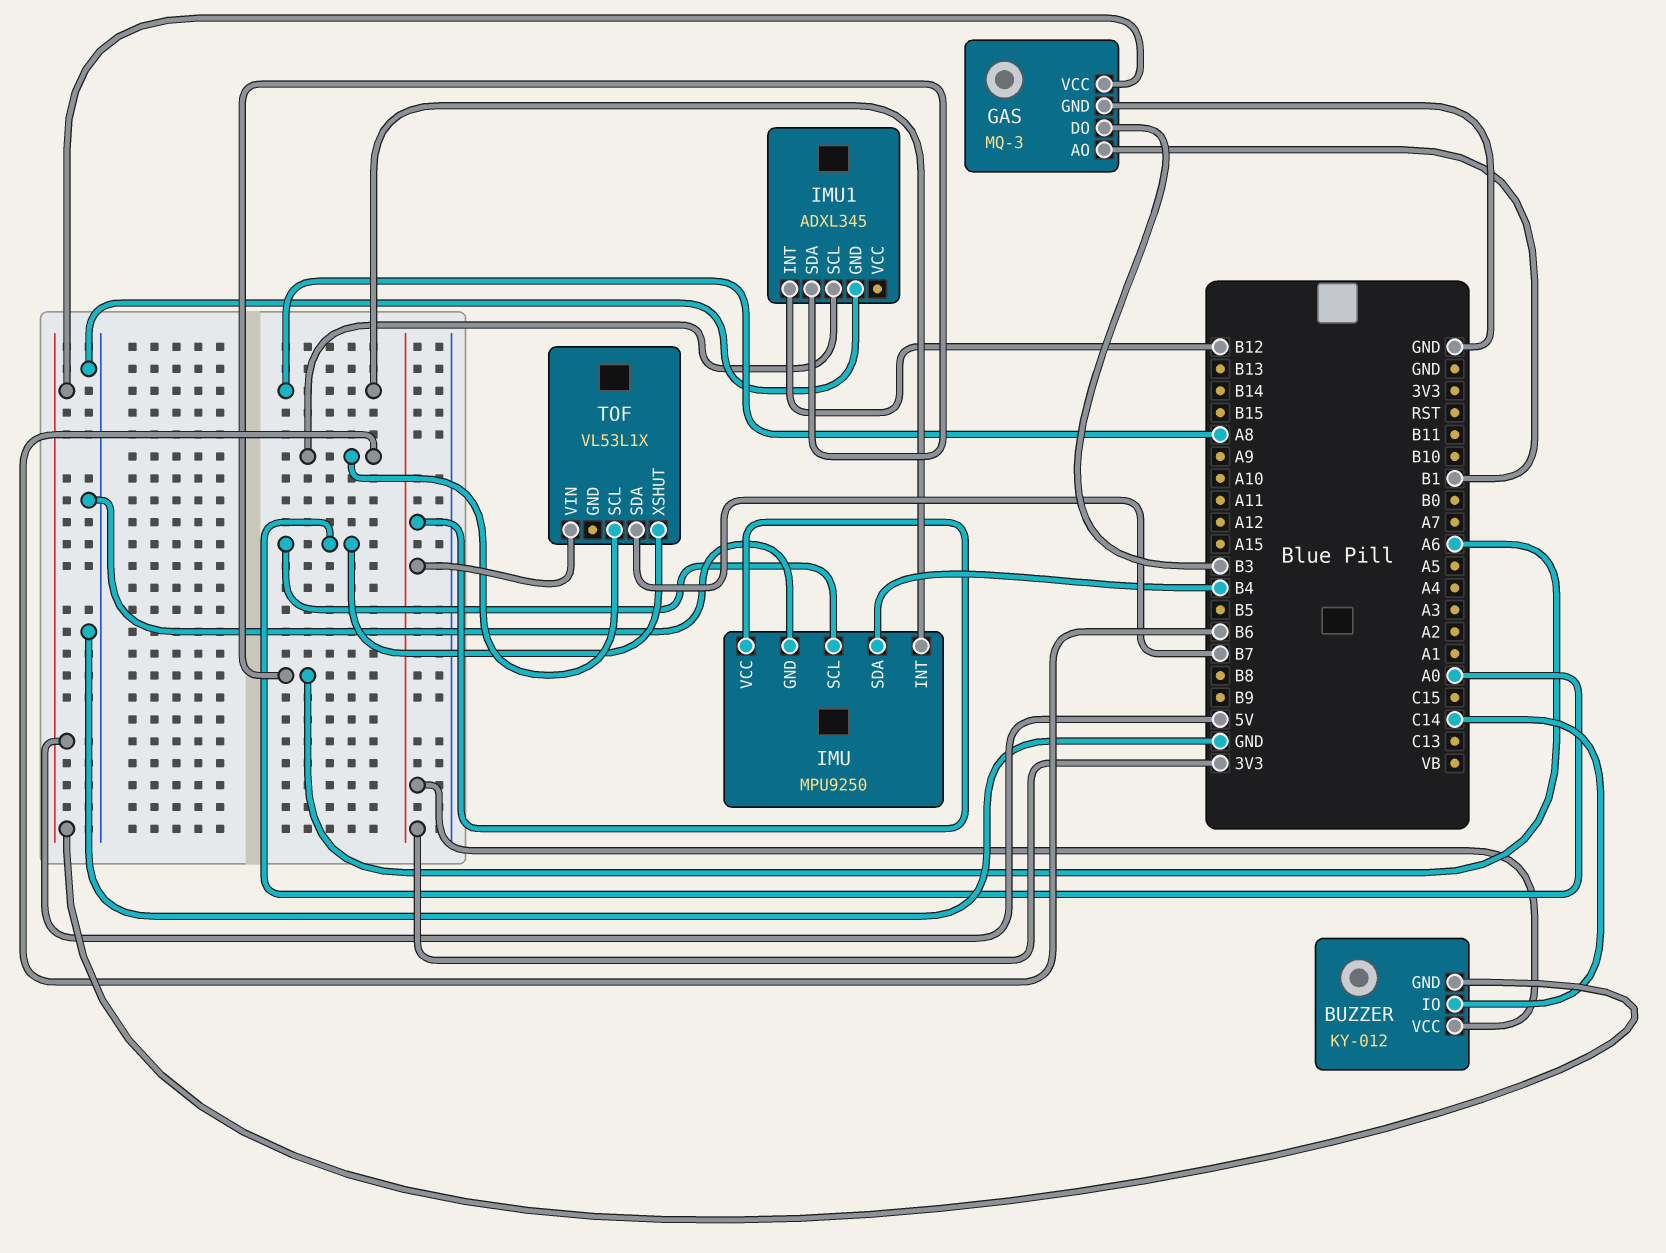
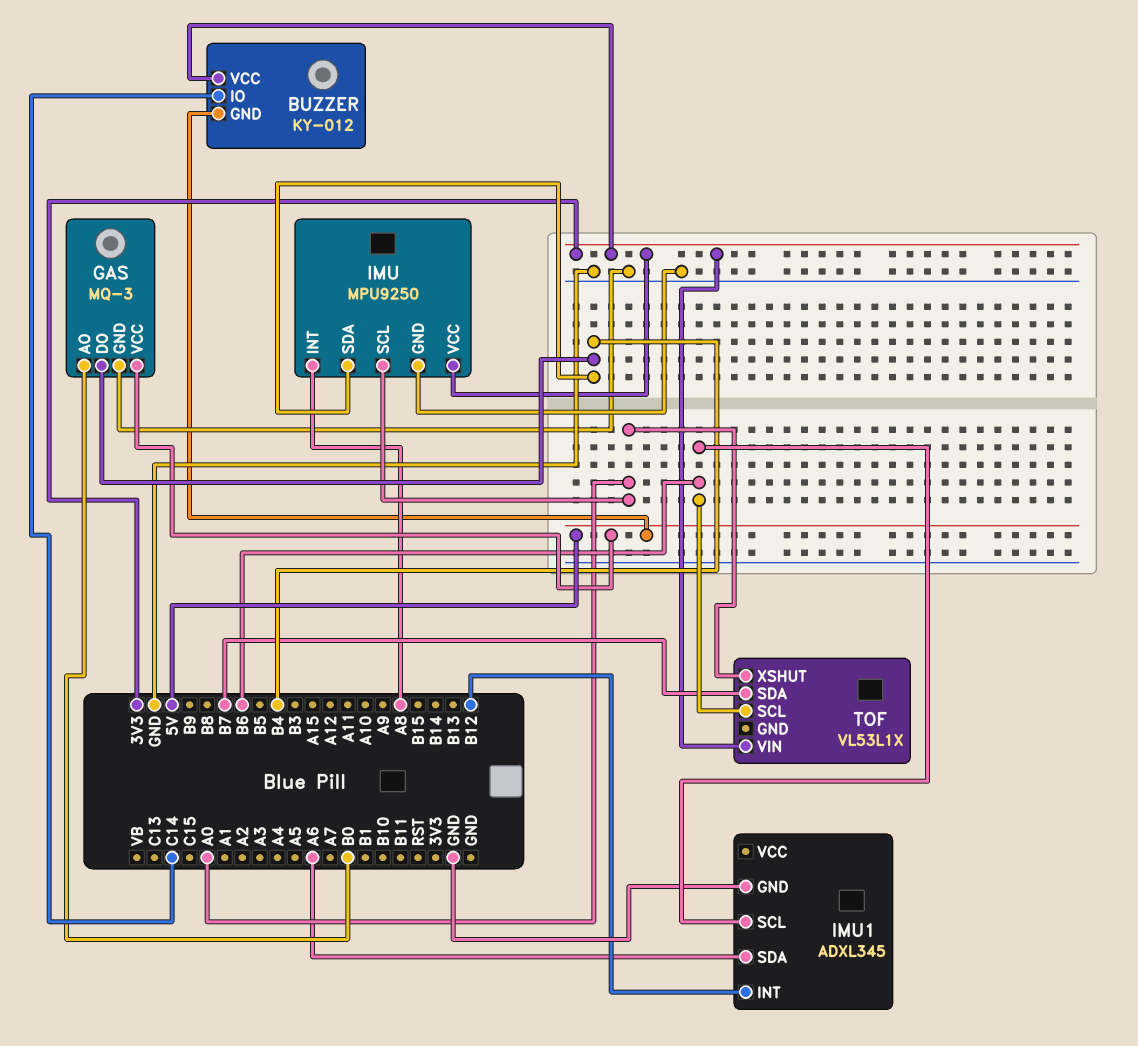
GAS pin AO: B1 -> B0
GAS pin DO: B3 -> B4

